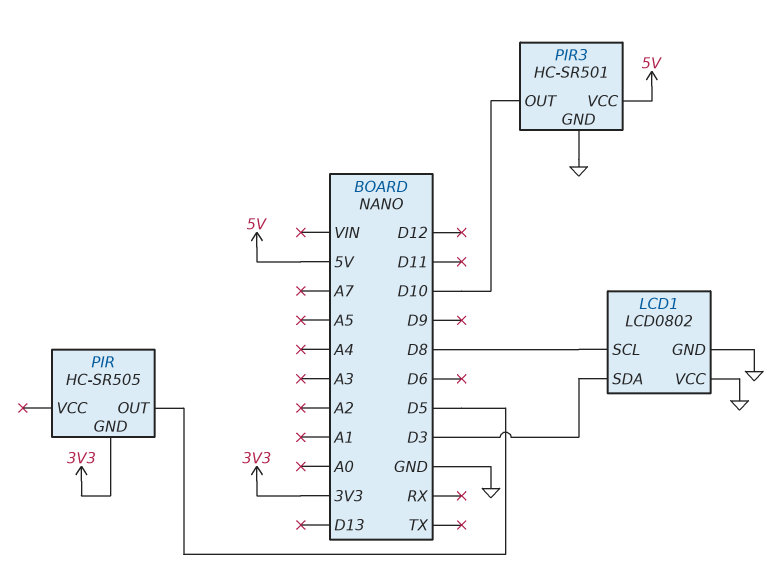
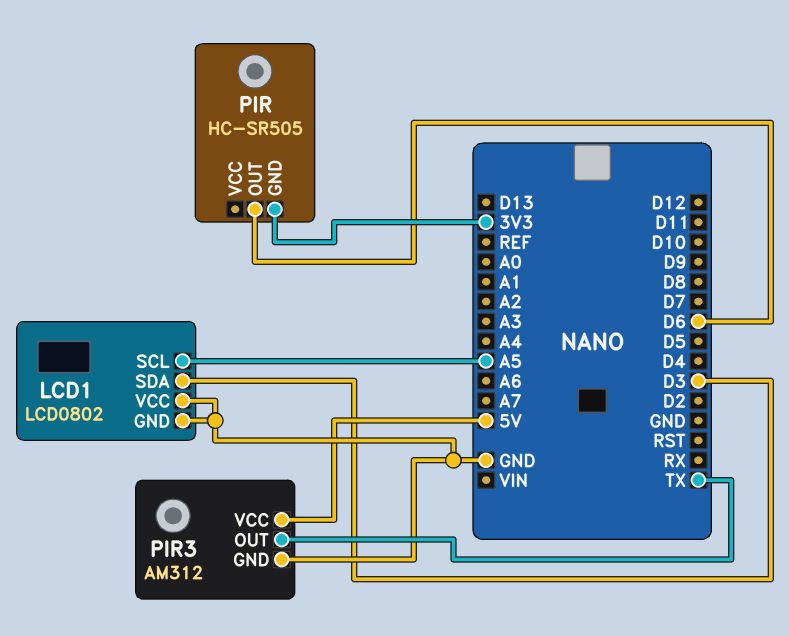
LCD1 pin SCL: D8 -> A5
PIR pin OUT: D5 -> D6
PIR3: HC-SR501 -> AM312
PIR3 pin OUT: D10 -> TX

